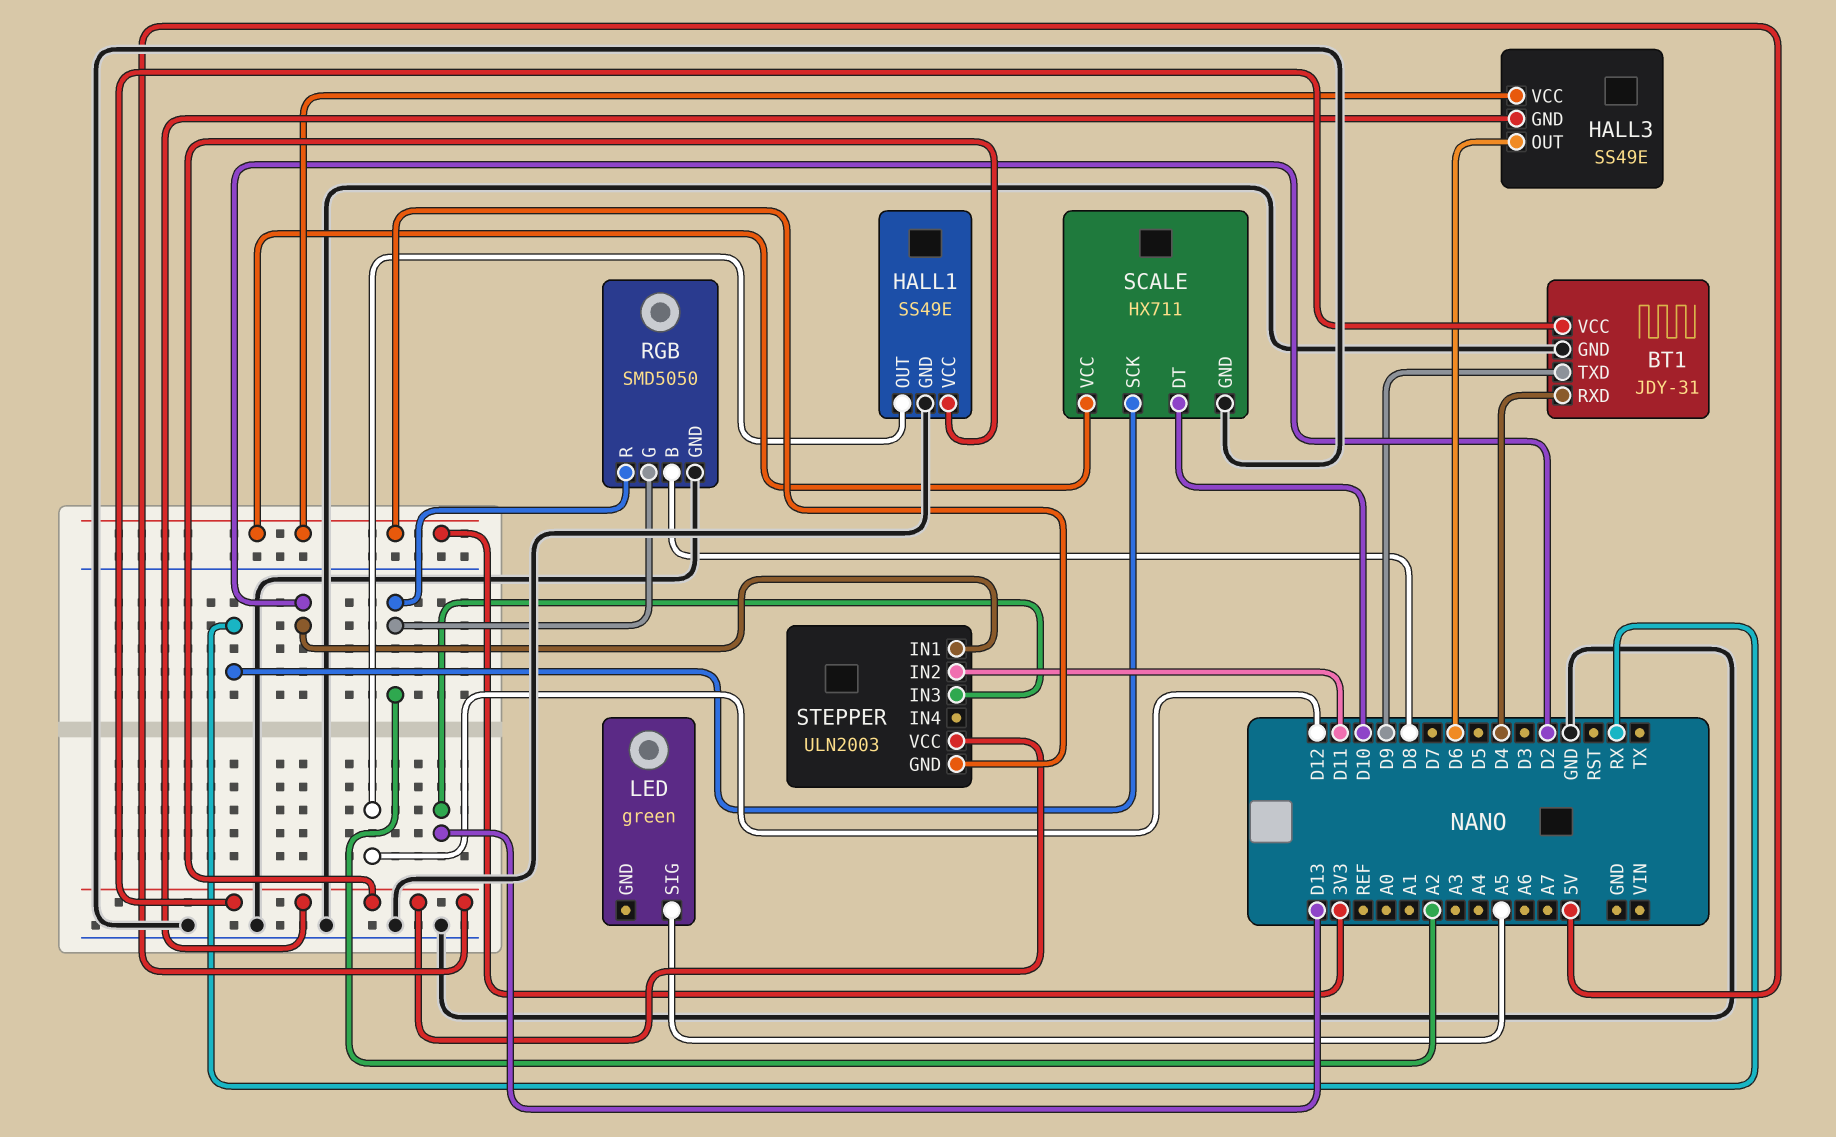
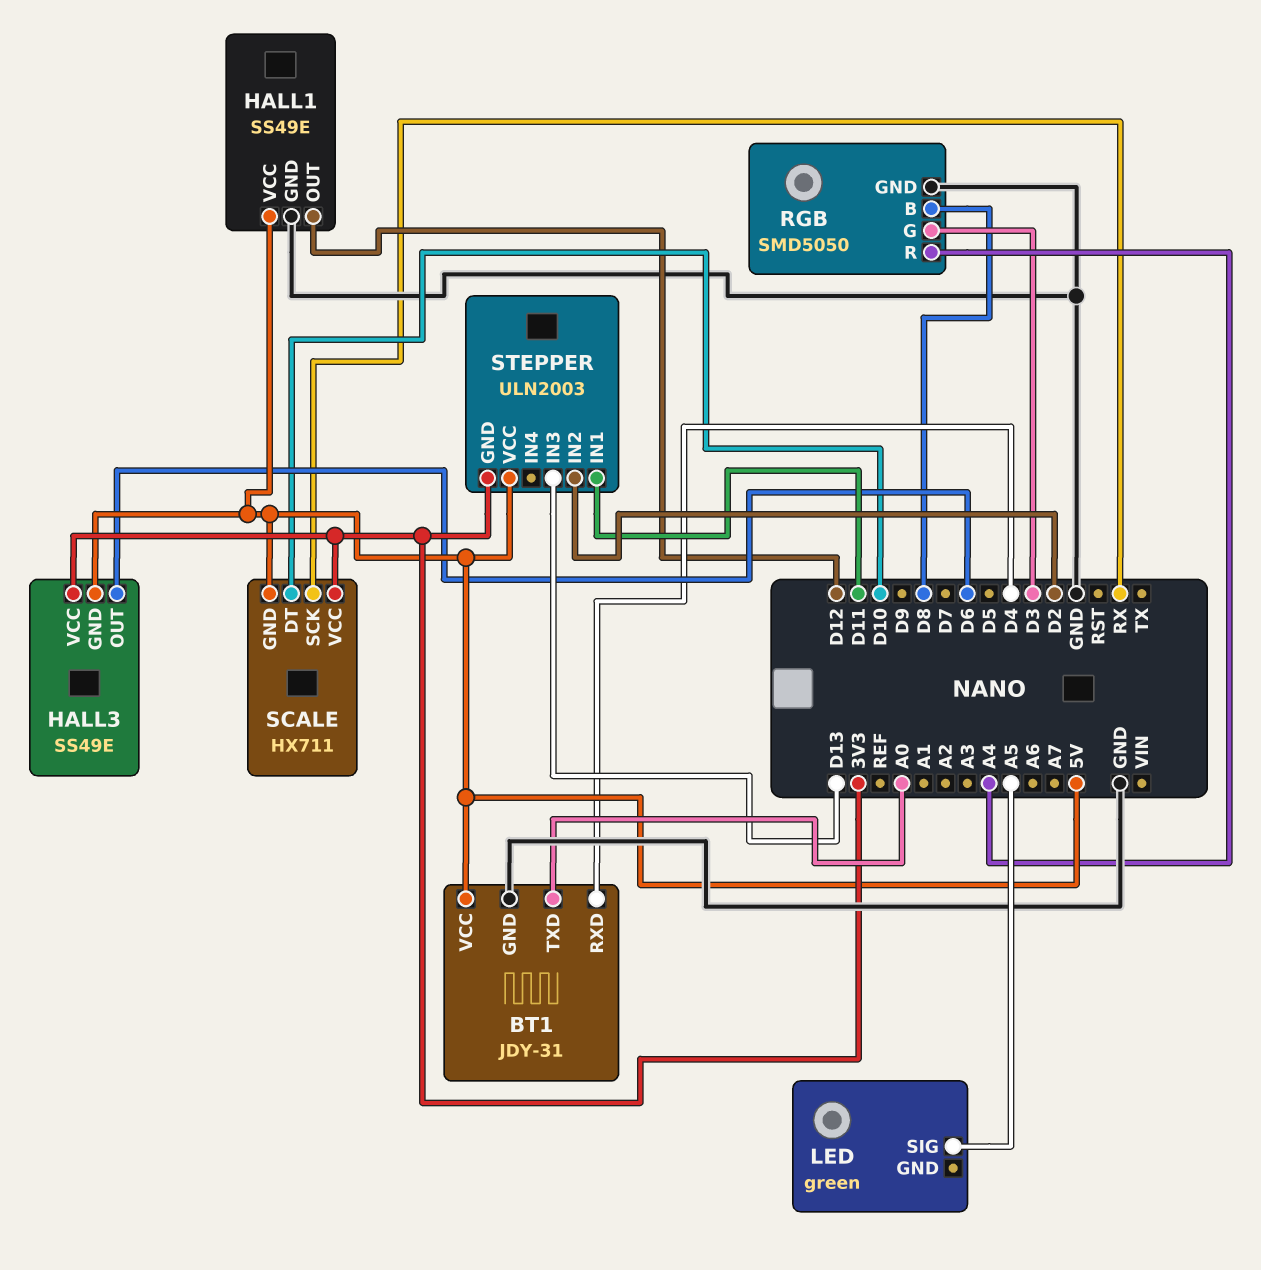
BT1 pin TXD: D9 -> A0
RGB pin G: A2 -> D3
RGB pin R: A2 -> A4
SCALE pin GND: GND -> 5V
STEPPER pin IN1: D2 -> D11
STEPPER pin IN2: D11 -> D2

